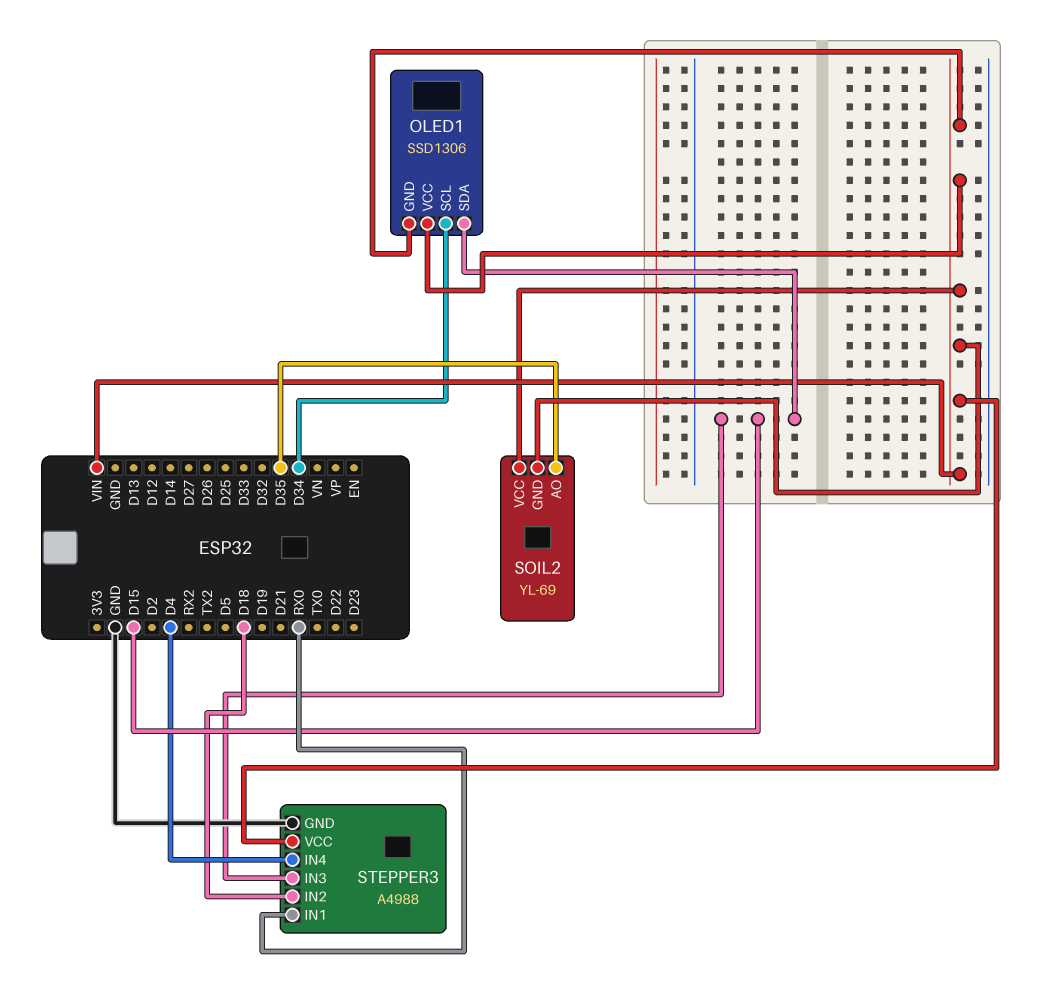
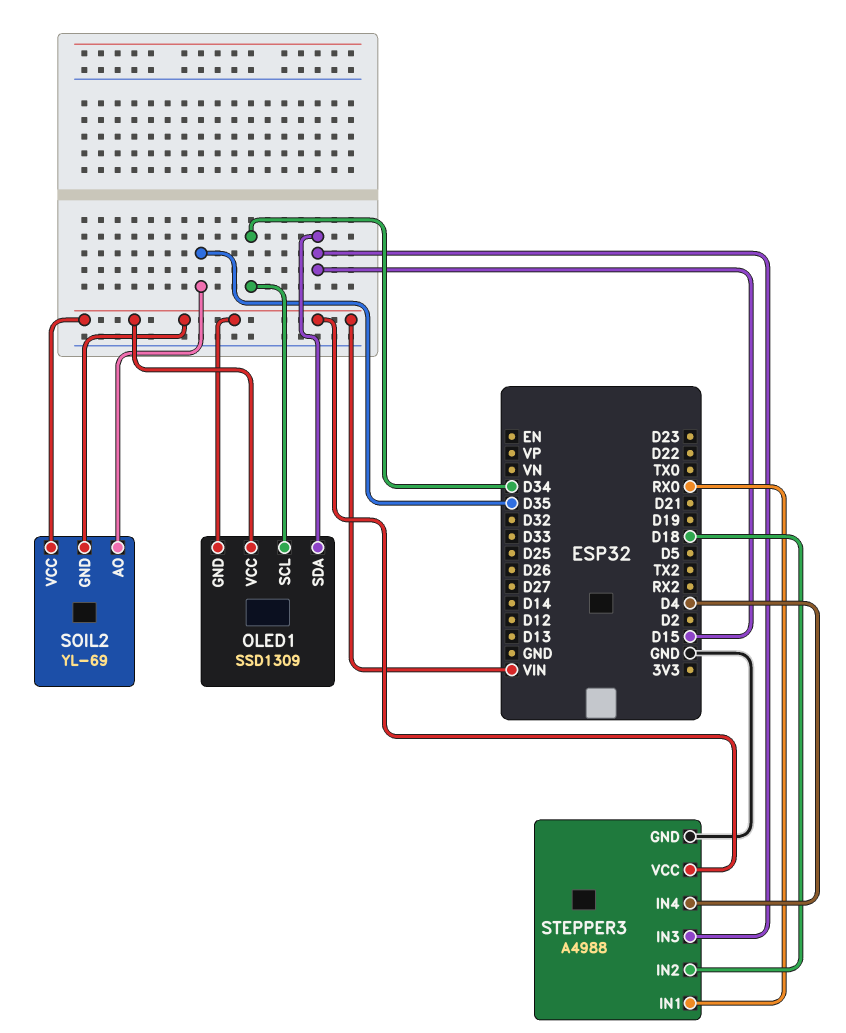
OLED1: SSD1306 -> SSD1309

